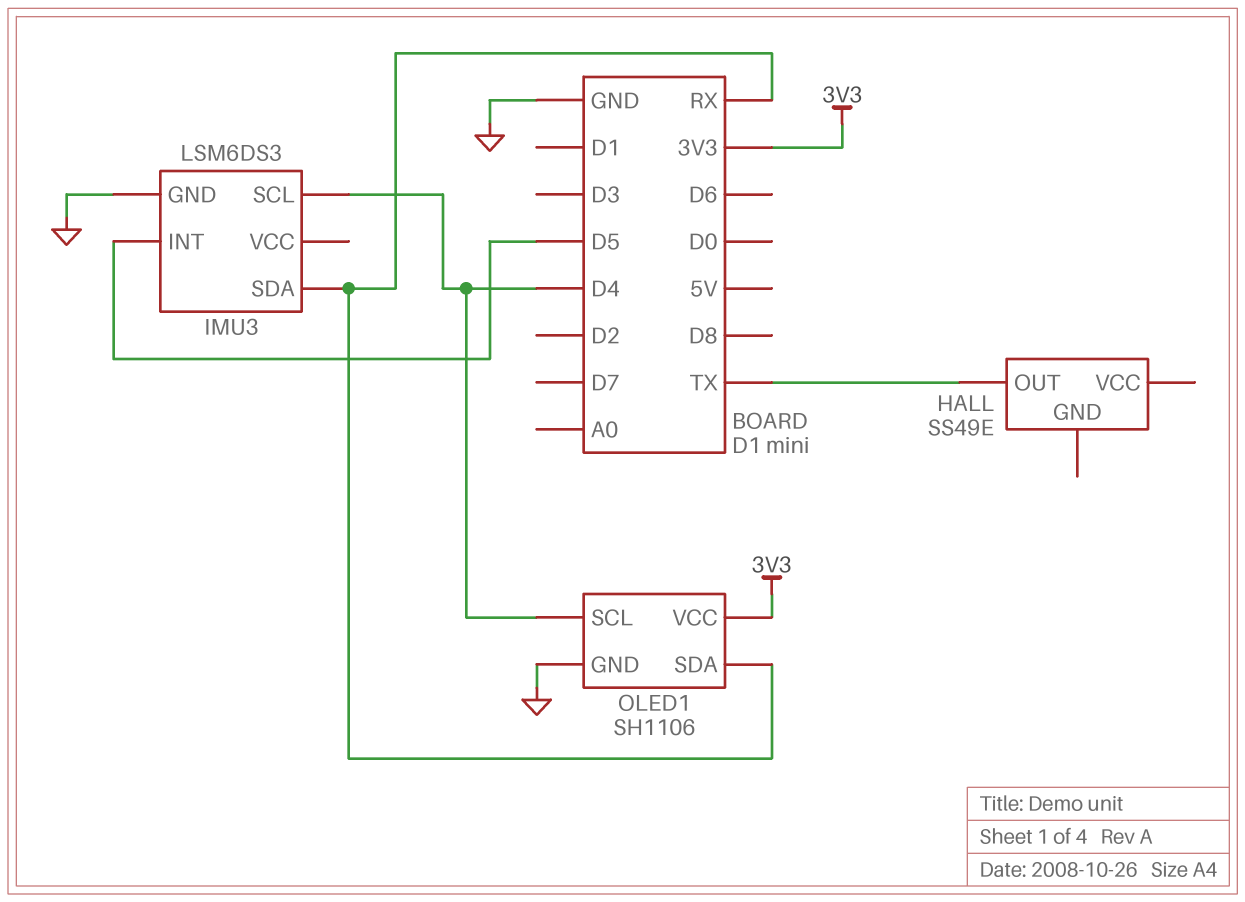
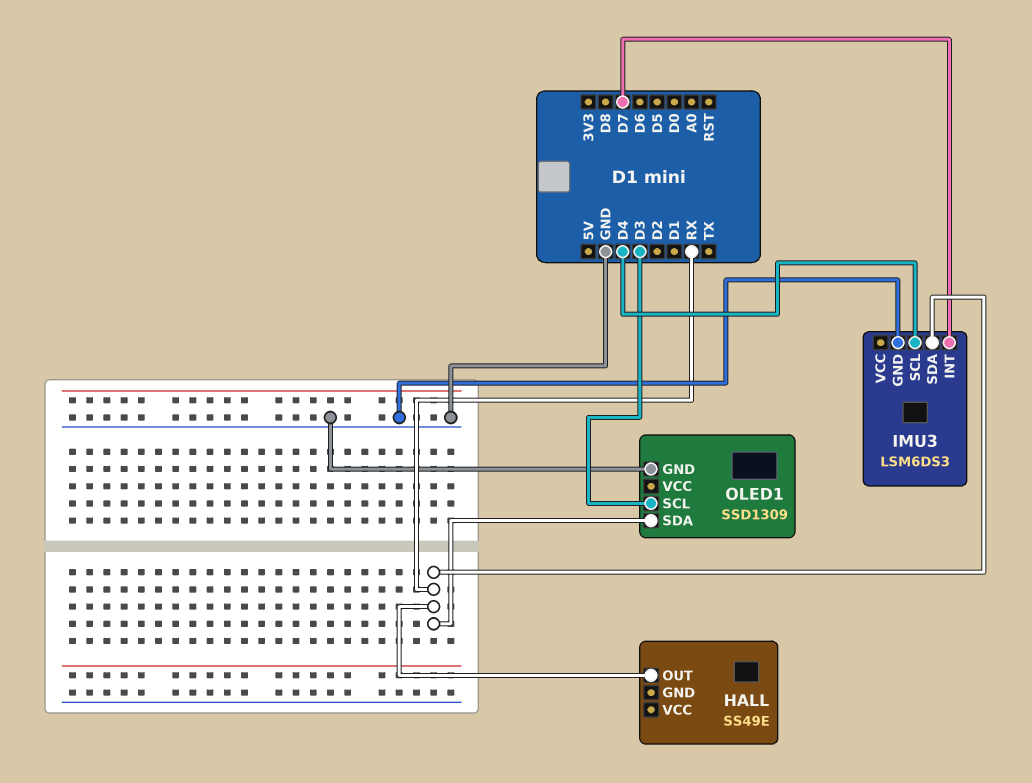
HALL pin OUT: TX -> RX
IMU3 pin INT: D5 -> D7
OLED1: SH1106 -> SSD1309
OLED1 pin SCL: D4 -> D3
OLED1 pin VCC: 3V3 -> none

